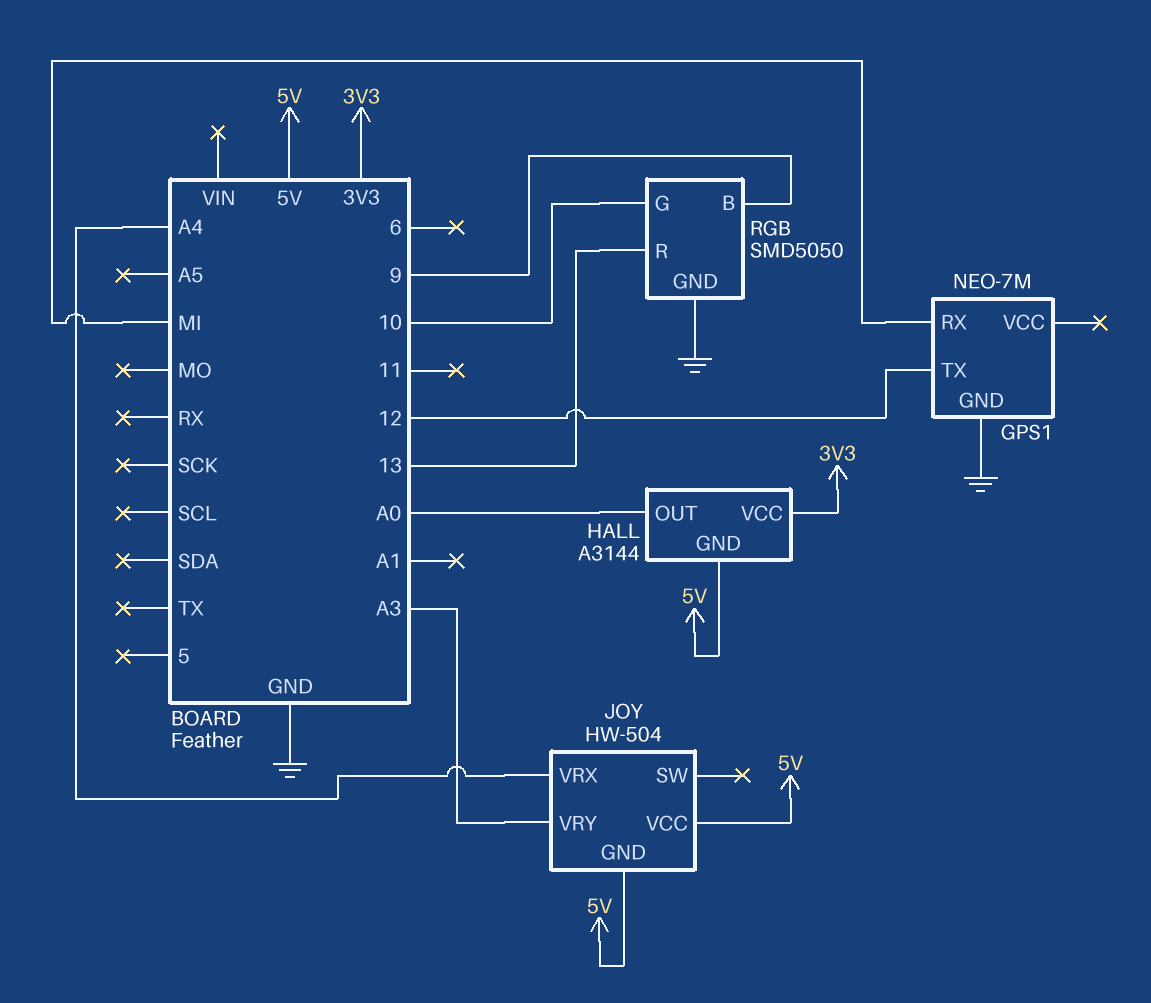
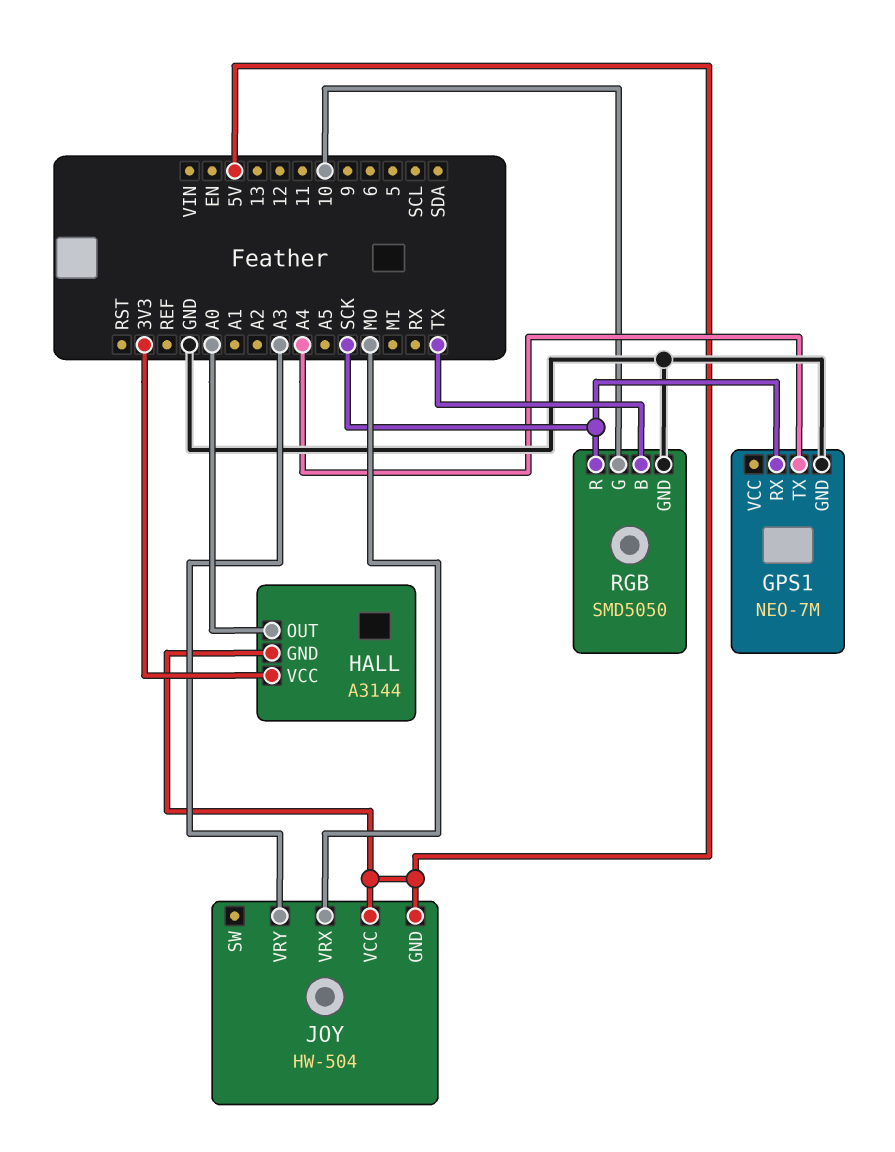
GPS1 pin RX: MI -> SCK
GPS1 pin TX: 12 -> A4
JOY pin VRX: A4 -> MO
RGB pin B: 9 -> TX
RGB pin R: 13 -> SCK

